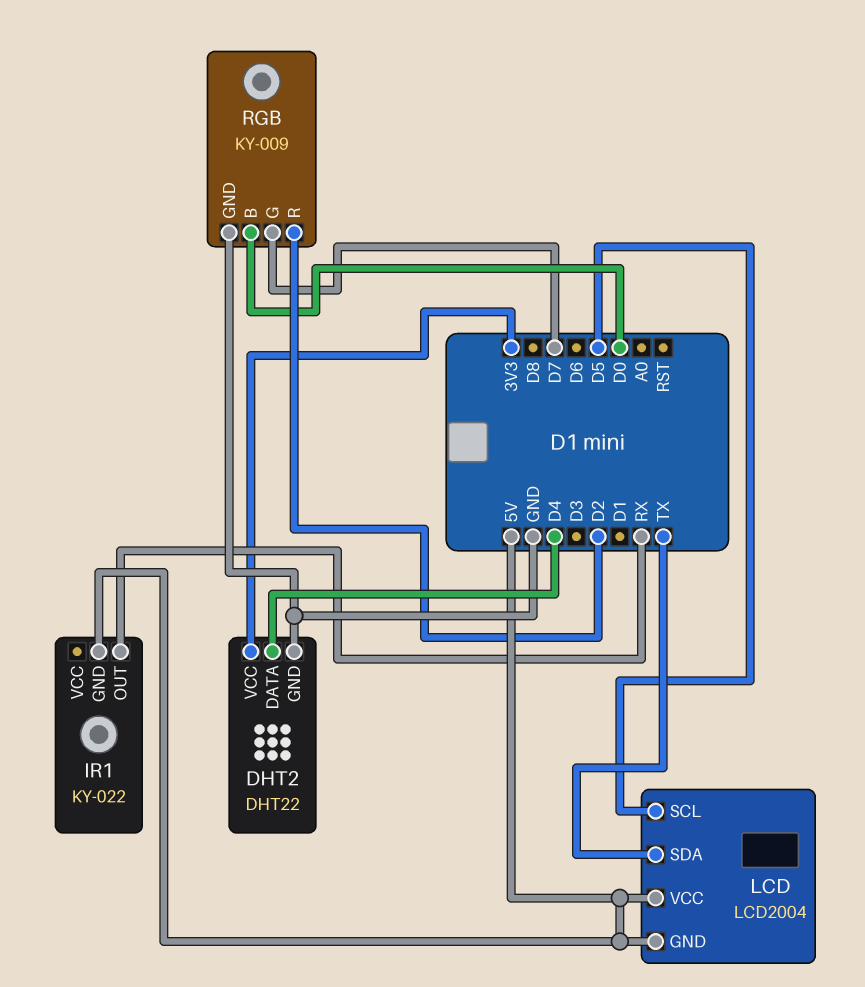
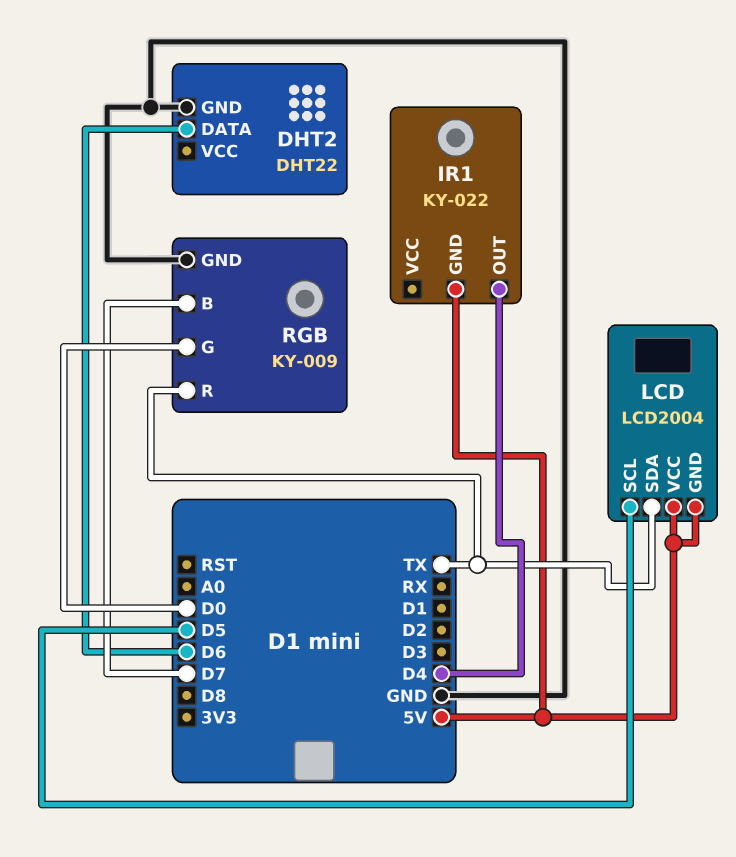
DHT2 pin DATA: D4 -> D6
DHT2 pin VCC: 3V3 -> none
IR1 pin OUT: RX -> D4
RGB pin B: D0 -> D7
RGB pin G: D7 -> D0
RGB pin R: D2 -> TX

